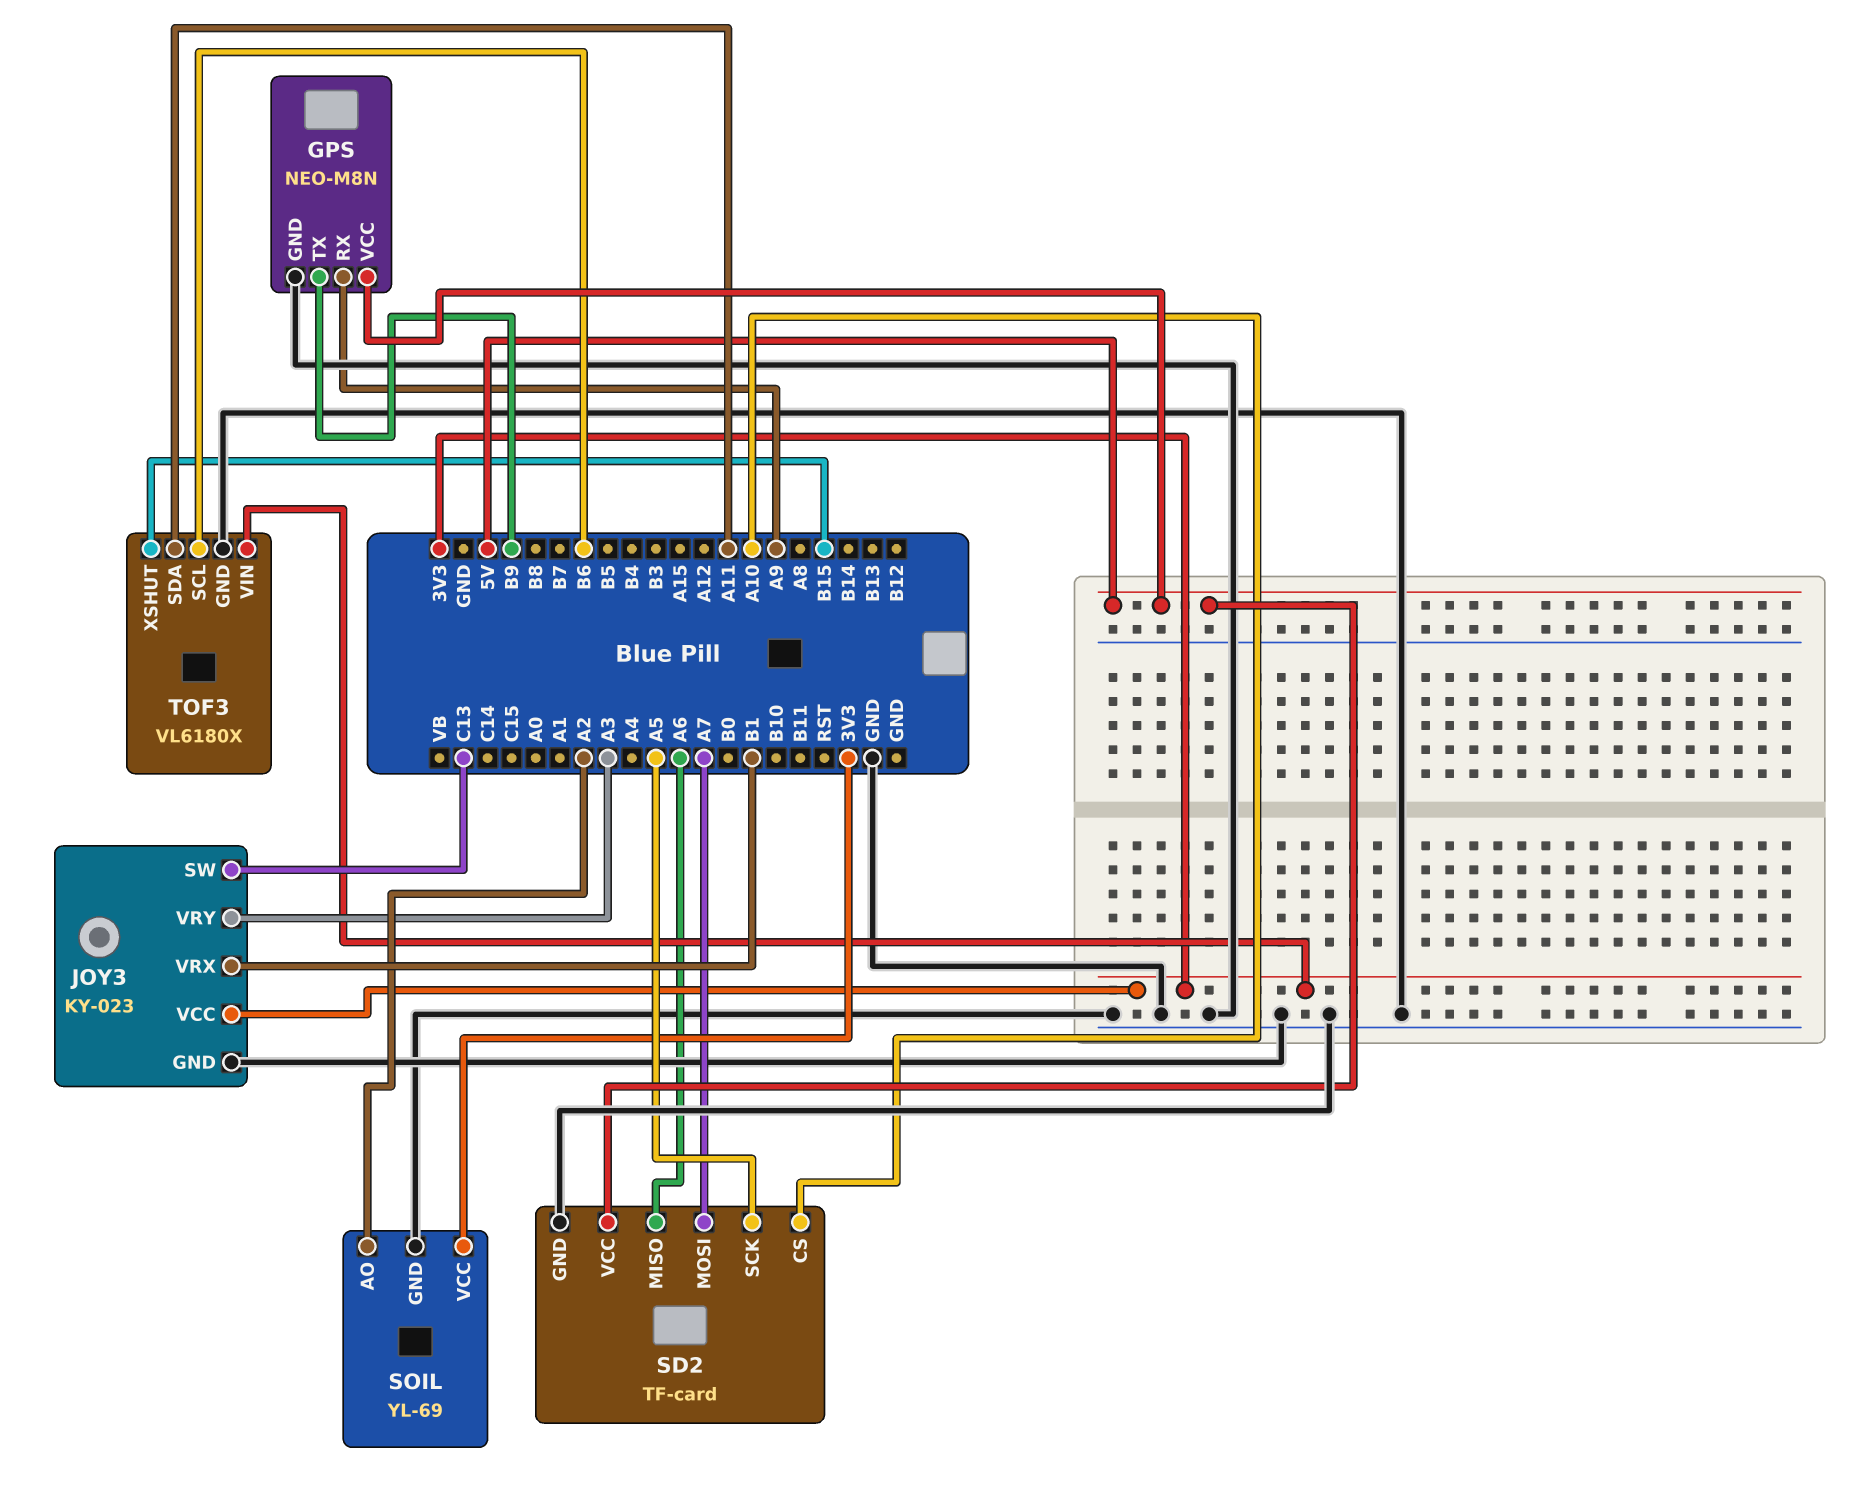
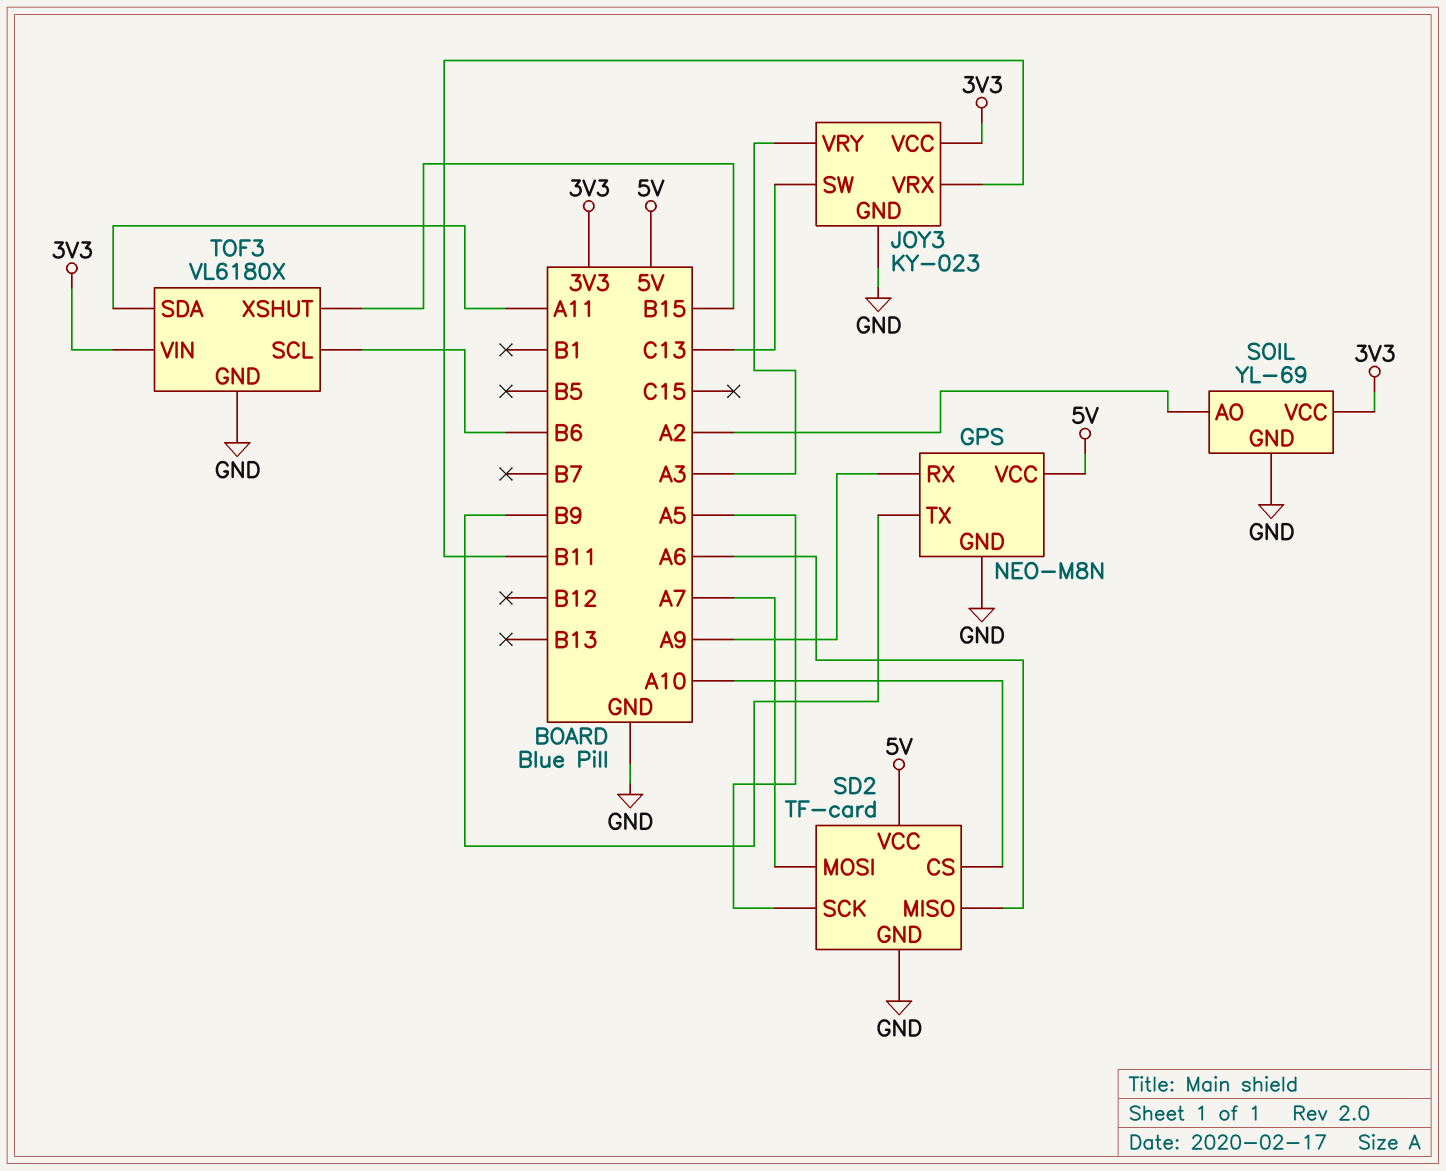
JOY3 pin VRX: B1 -> B11

